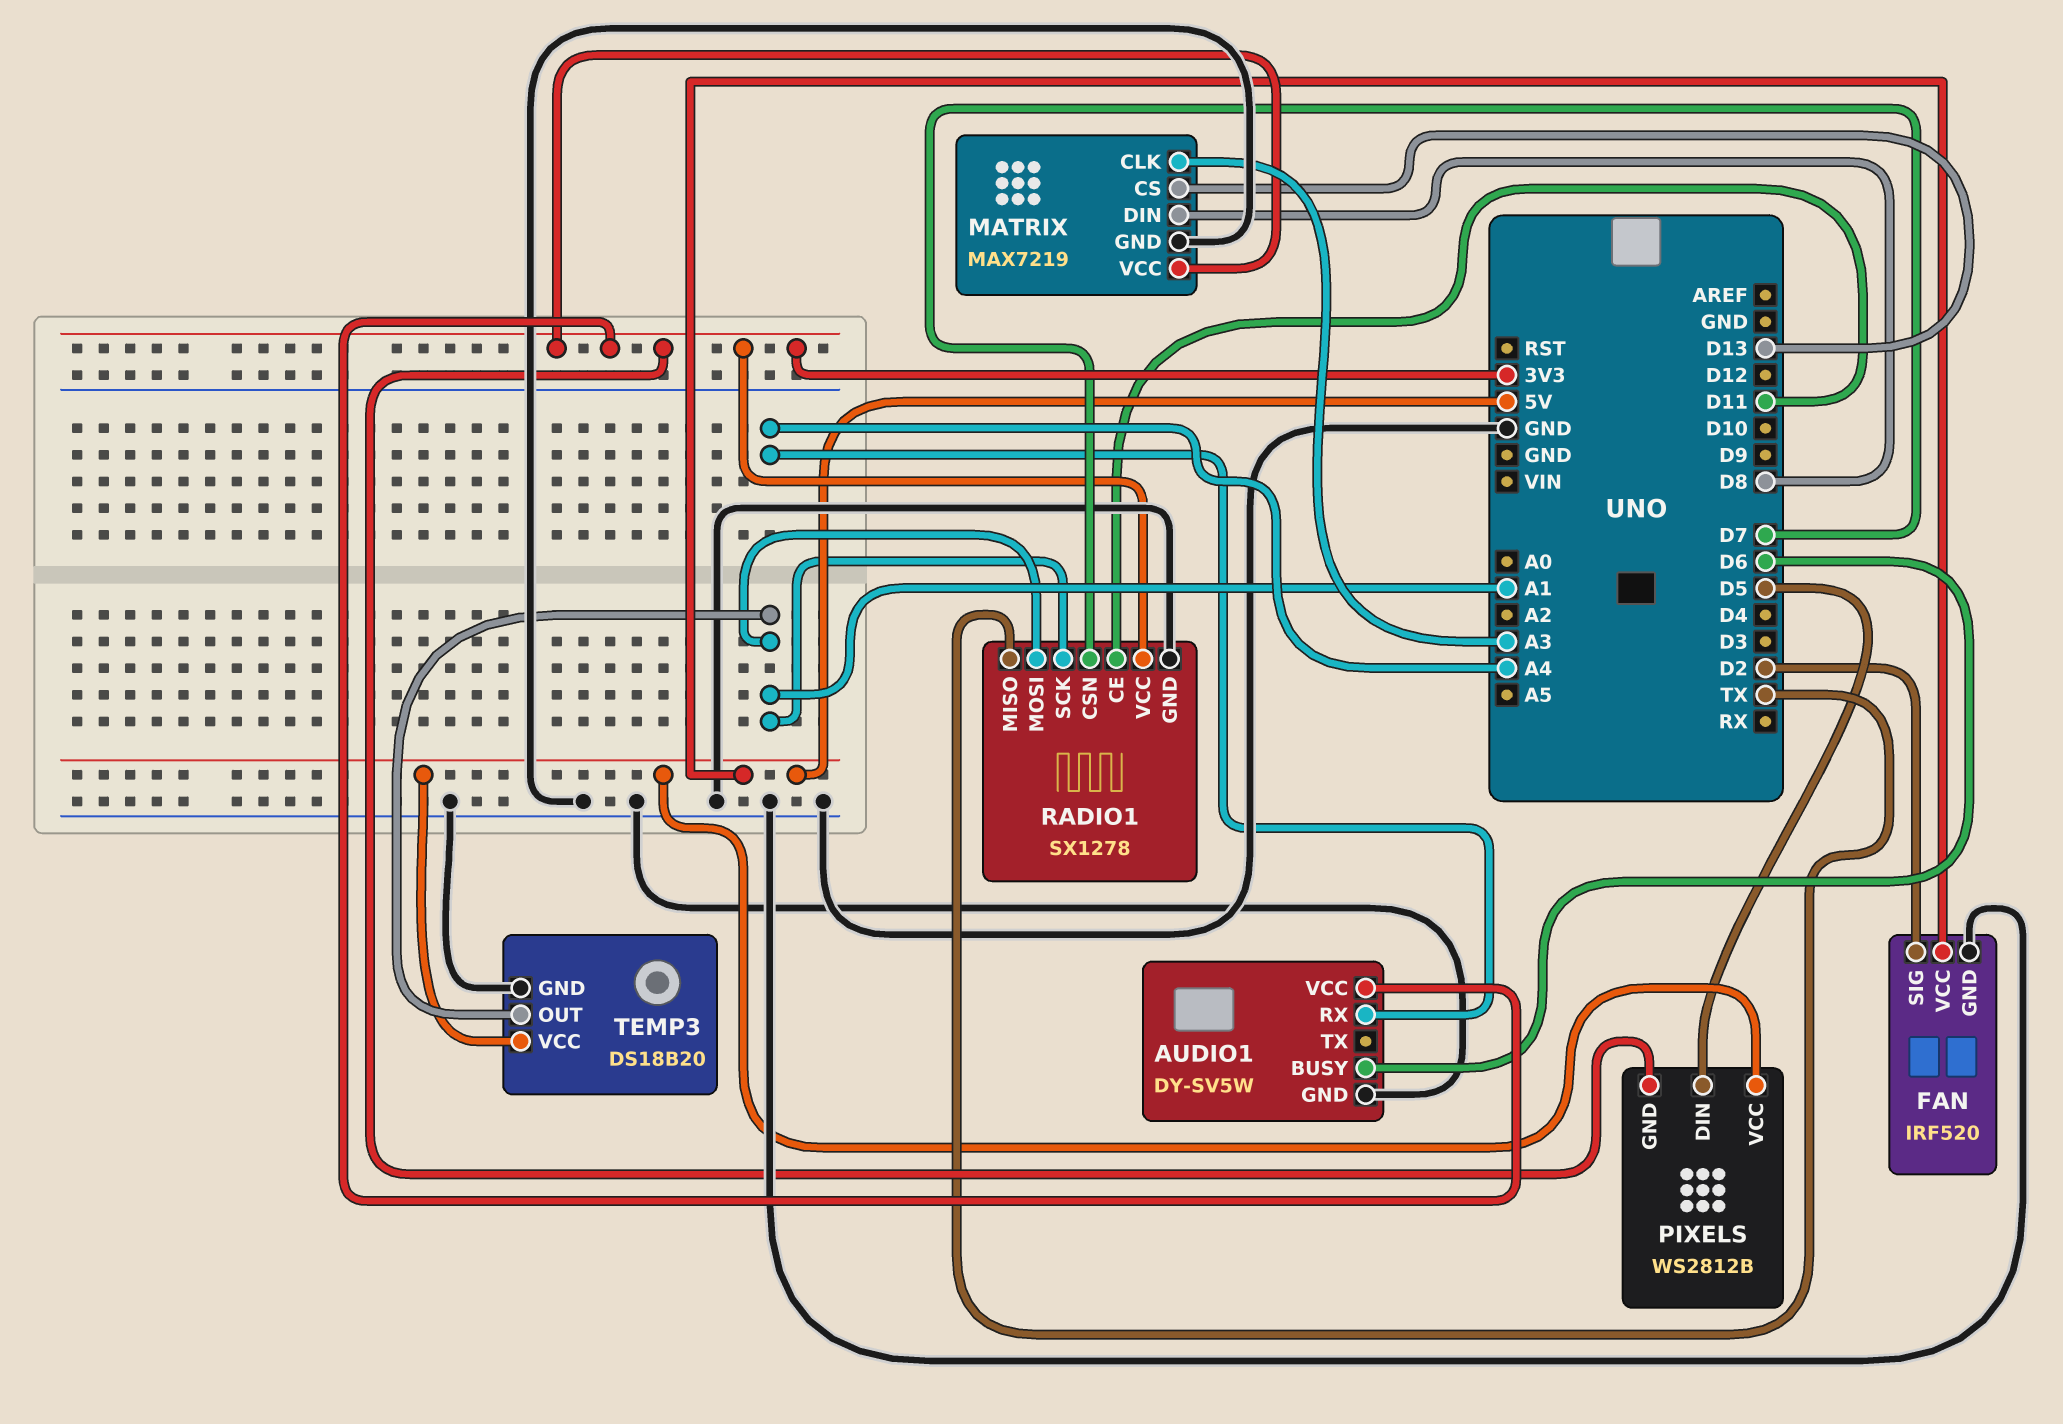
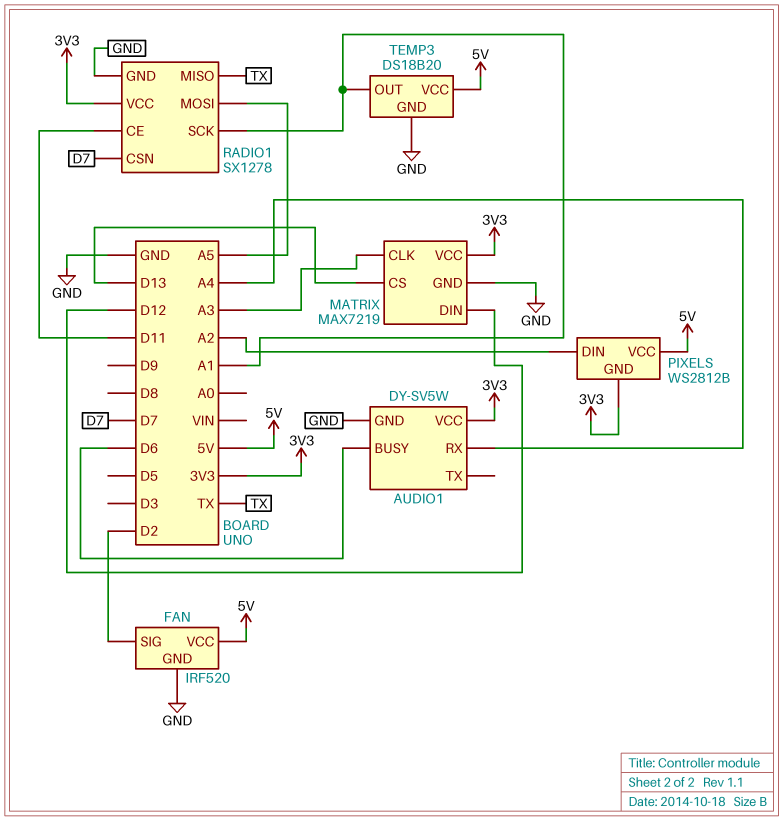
MATRIX pin DIN: D8 -> D12
PIXELS pin DIN: D5 -> A2
RADIO1 pin MOSI: A1 -> A5

